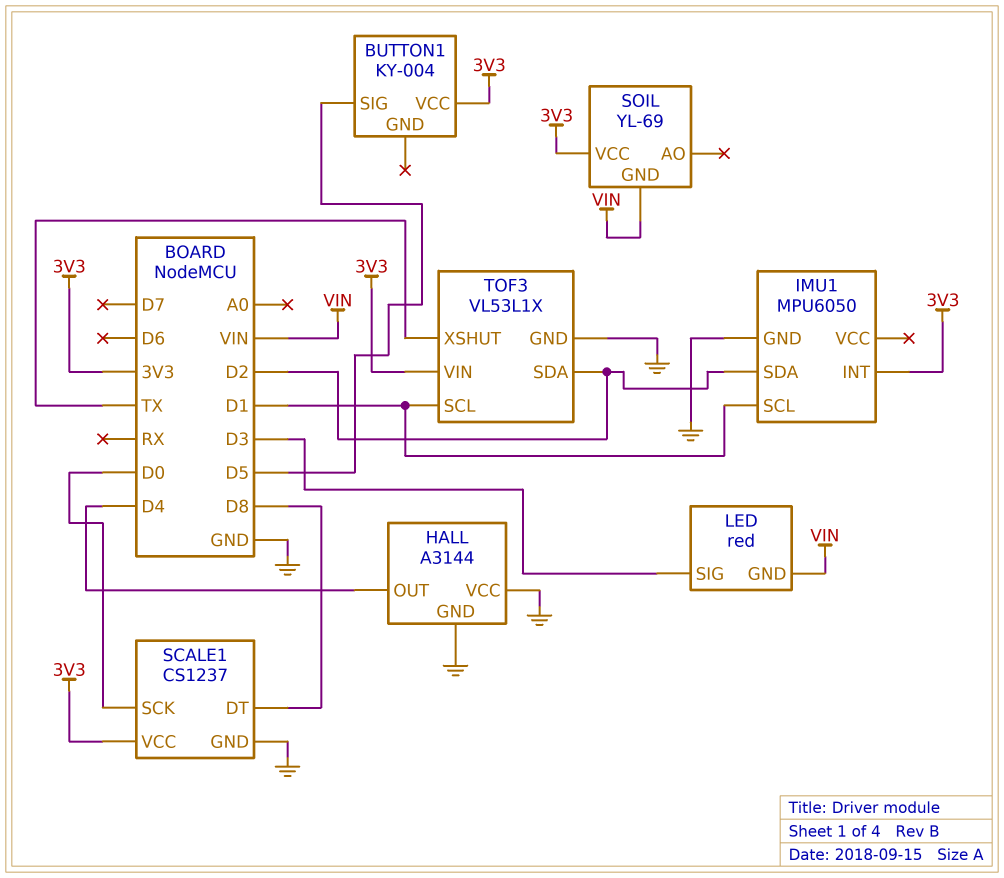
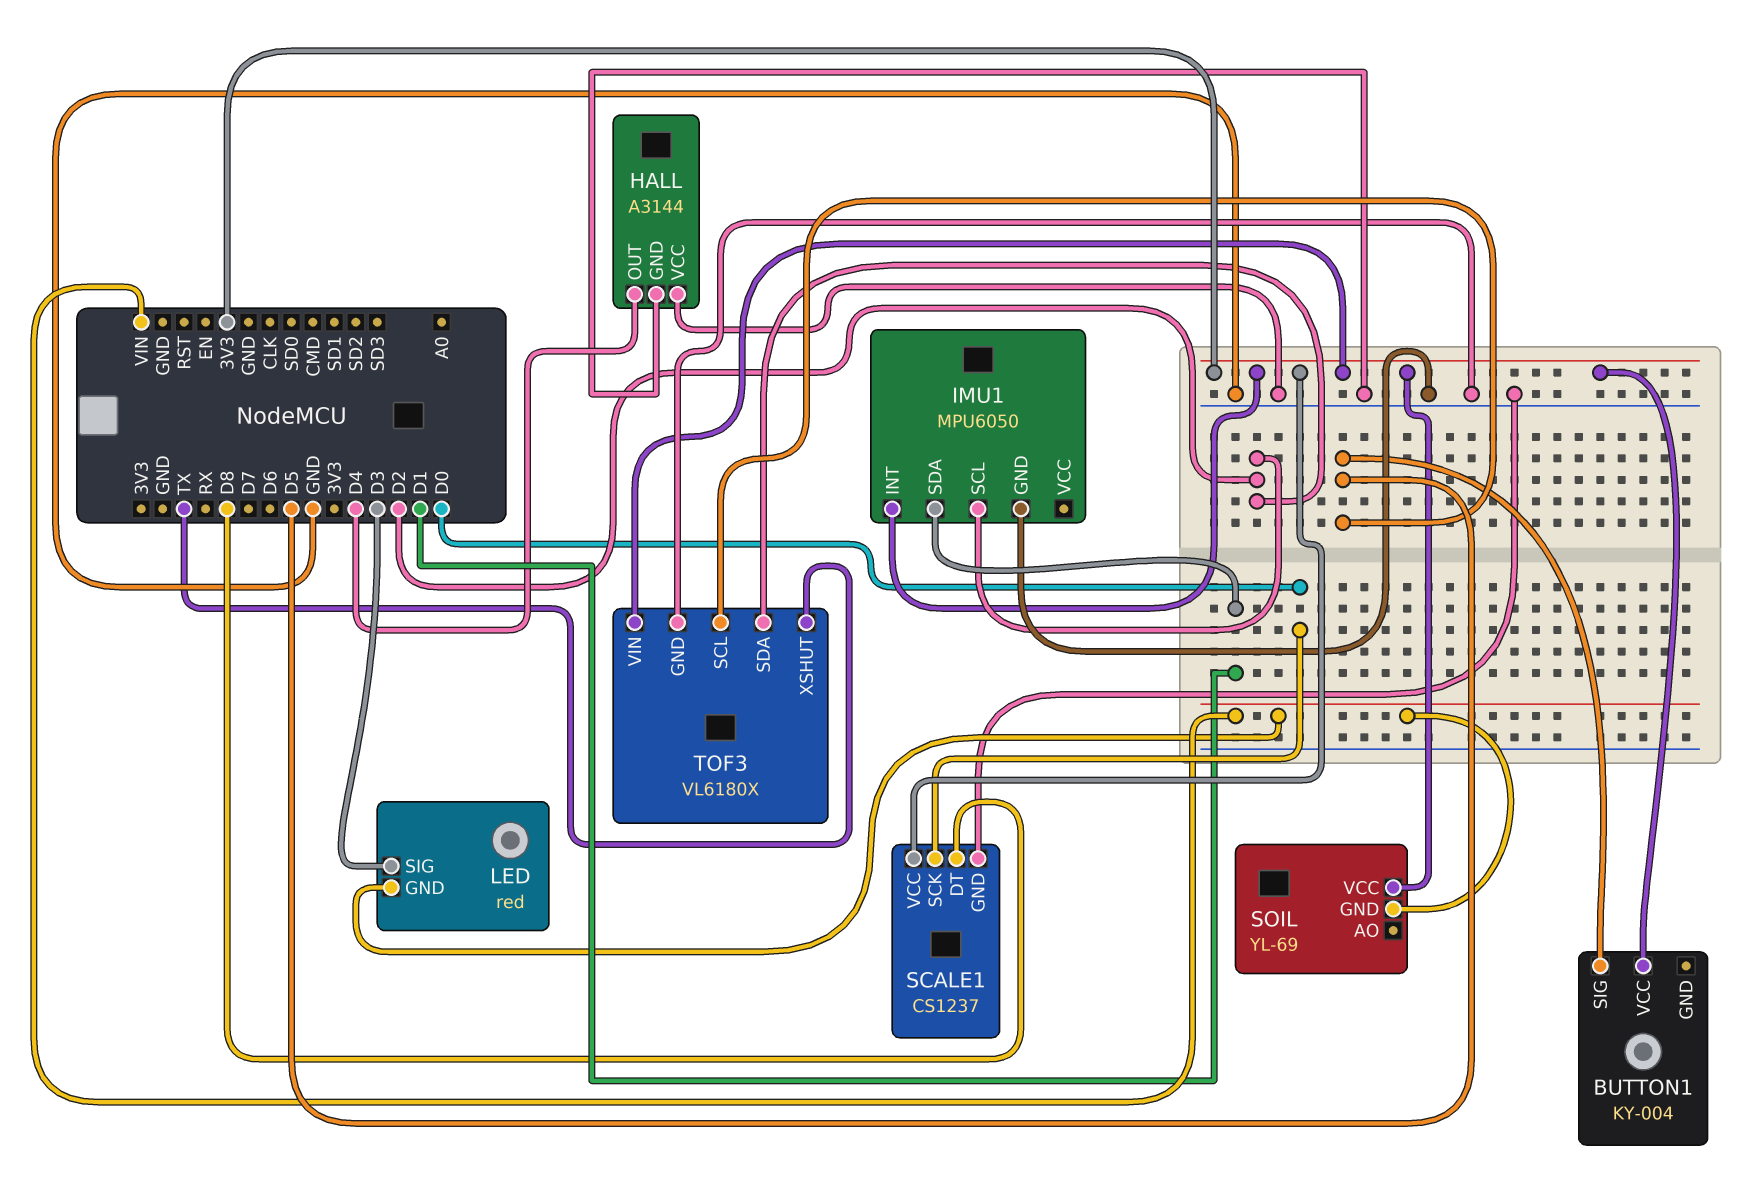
IMU1 pin SCL: D1 -> D2
IMU1 pin SDA: D2 -> D1
TOF3: VL53L1X -> VL6180X
TOF3 pin SCL: D1 -> D5

